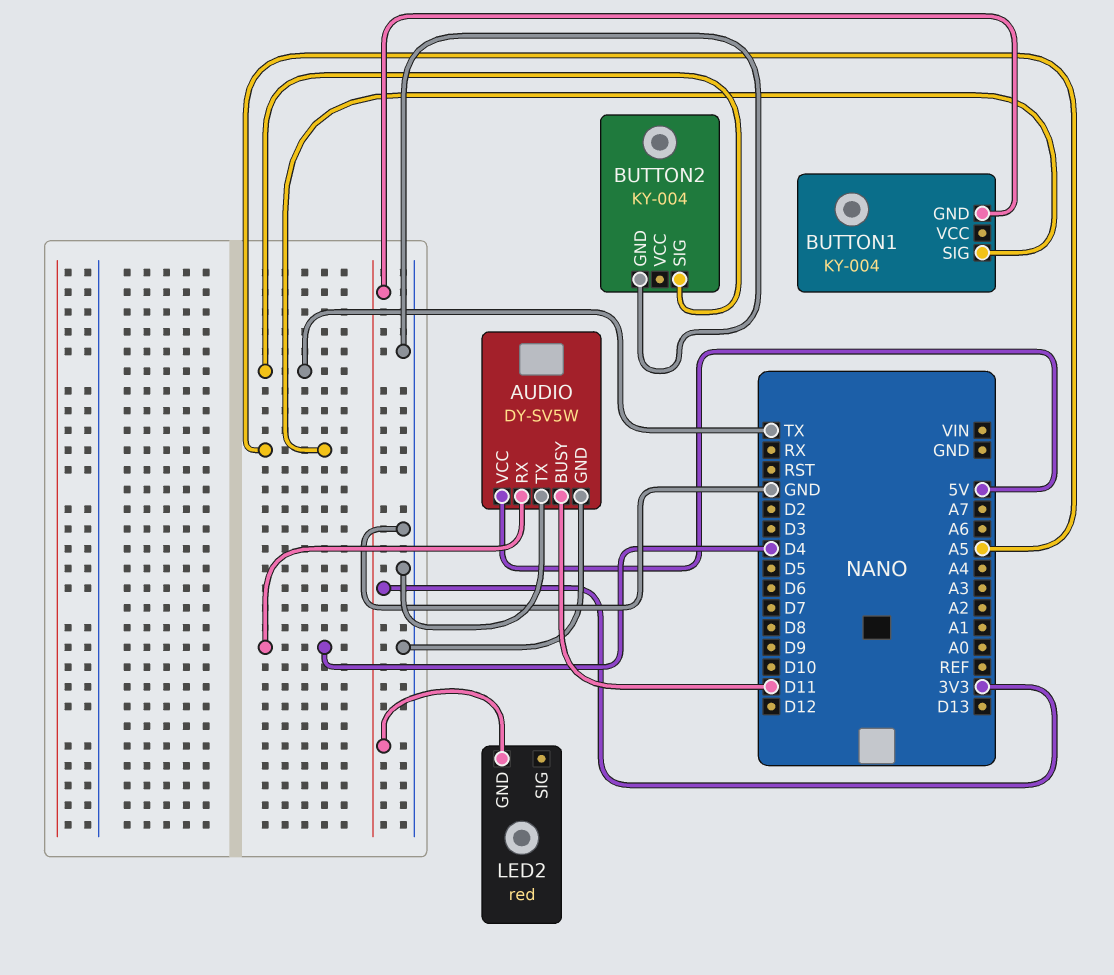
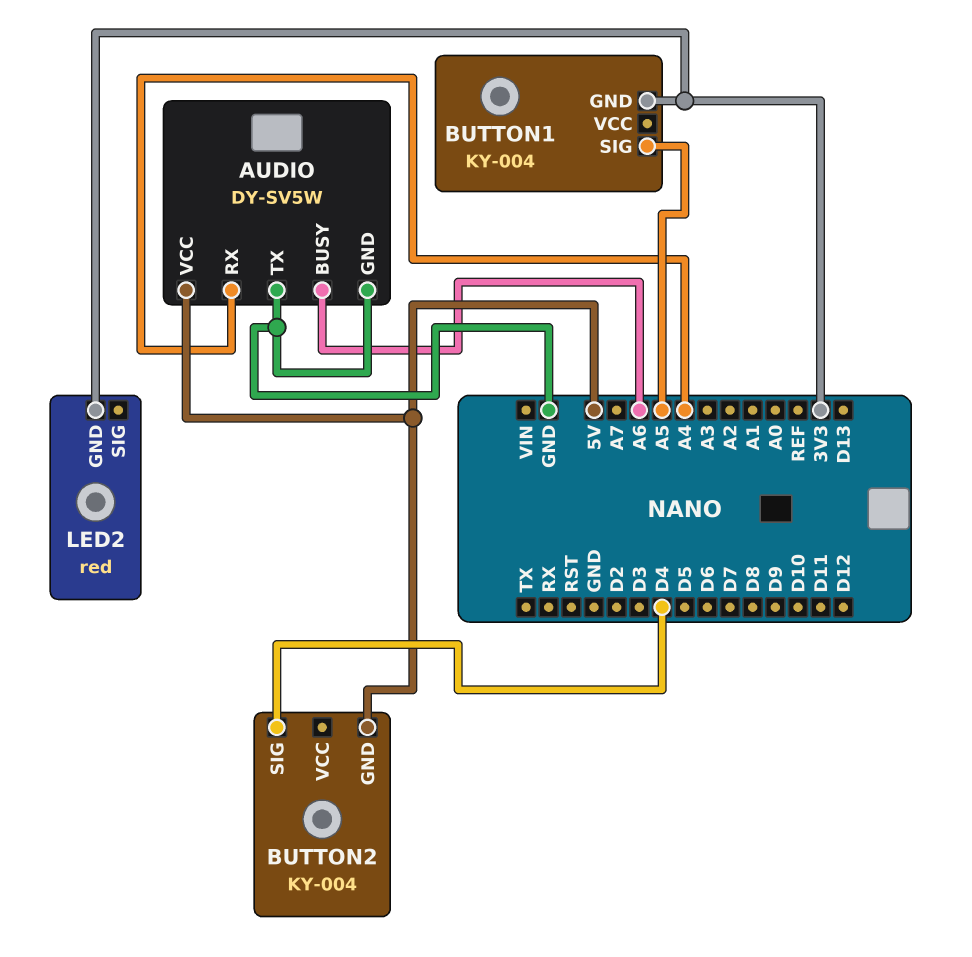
AUDIO pin BUSY: D11 -> A6
AUDIO pin RX: D4 -> A4
BUTTON2 pin GND: GND -> 5V
BUTTON2 pin SIG: TX -> D4

